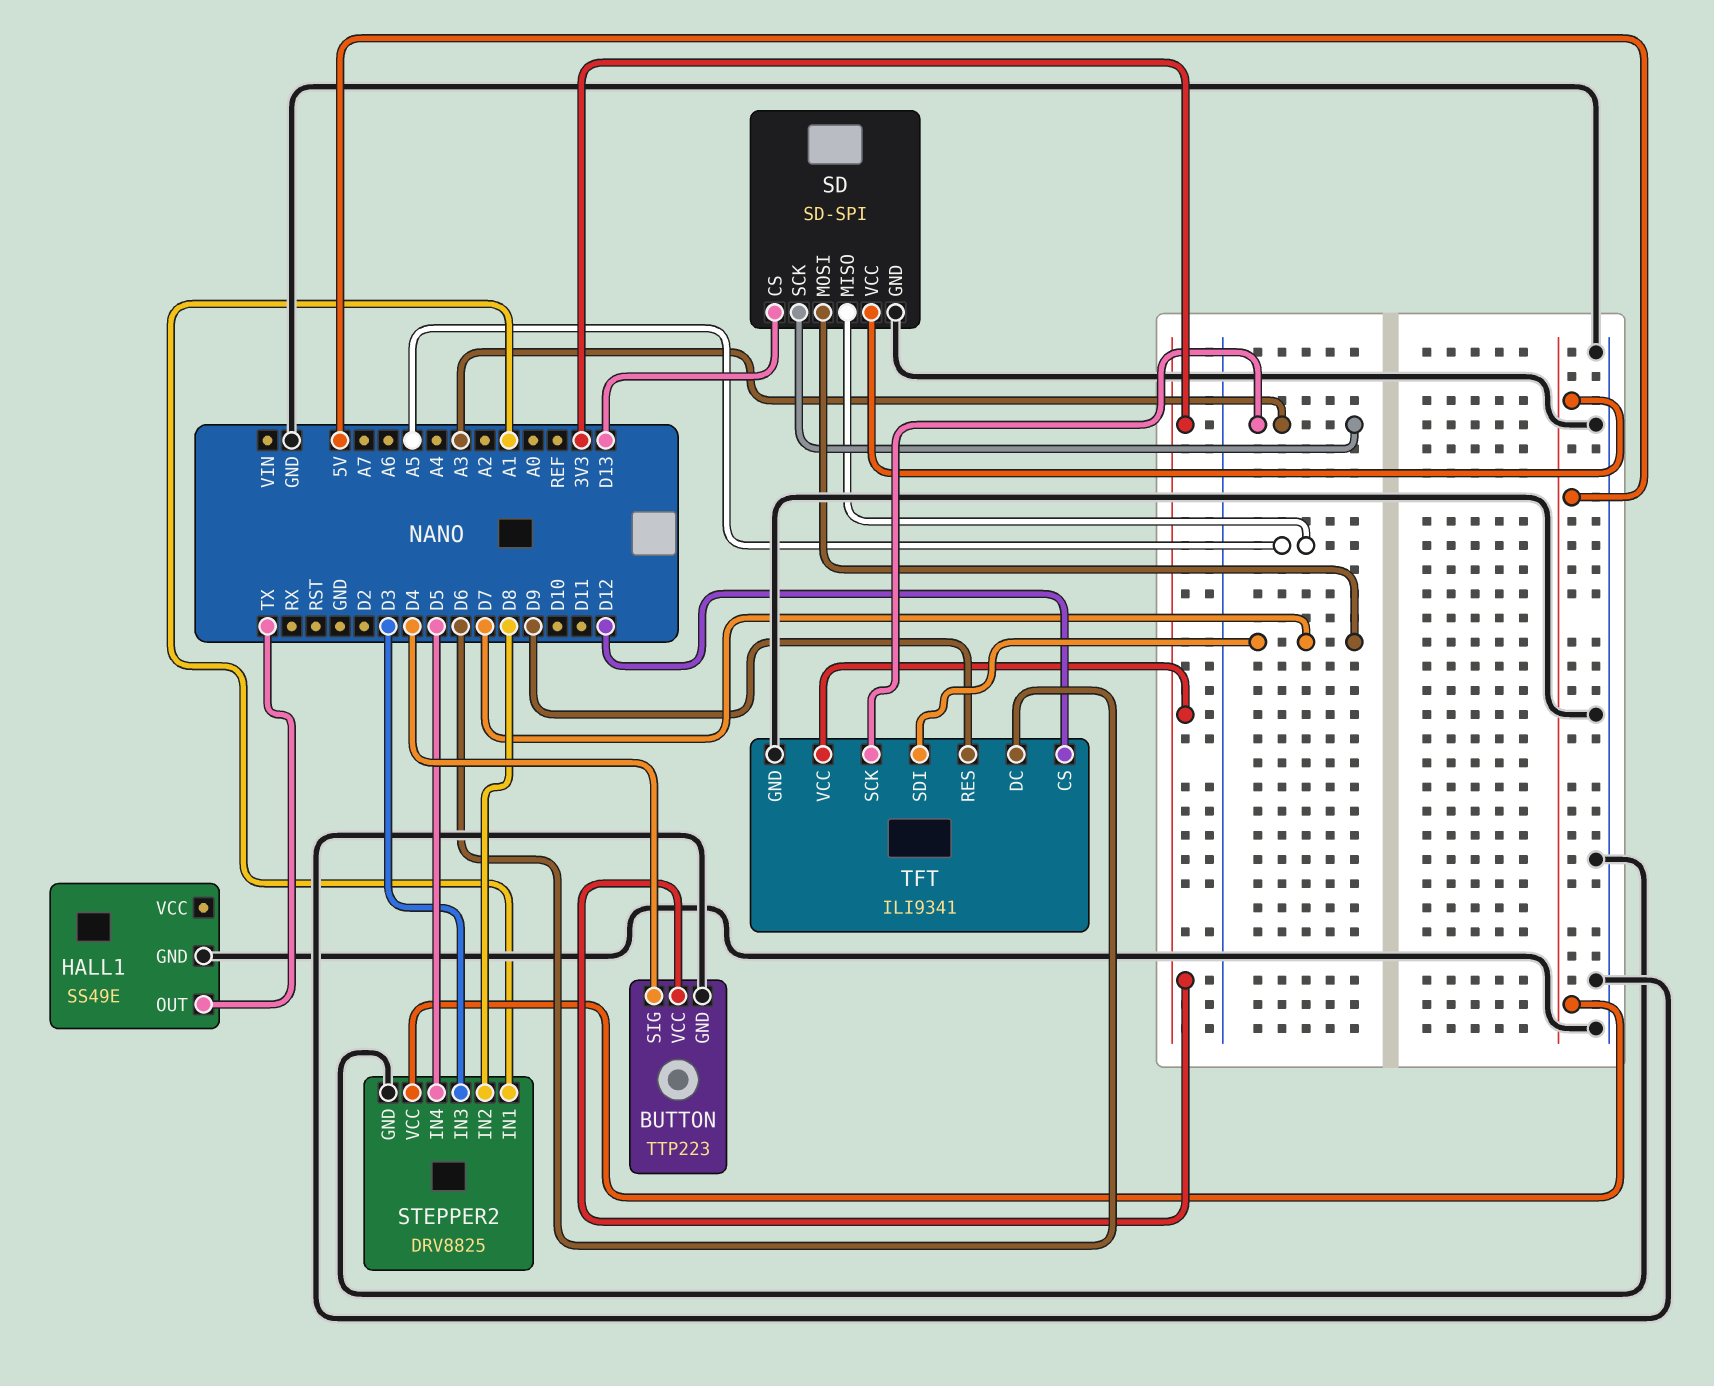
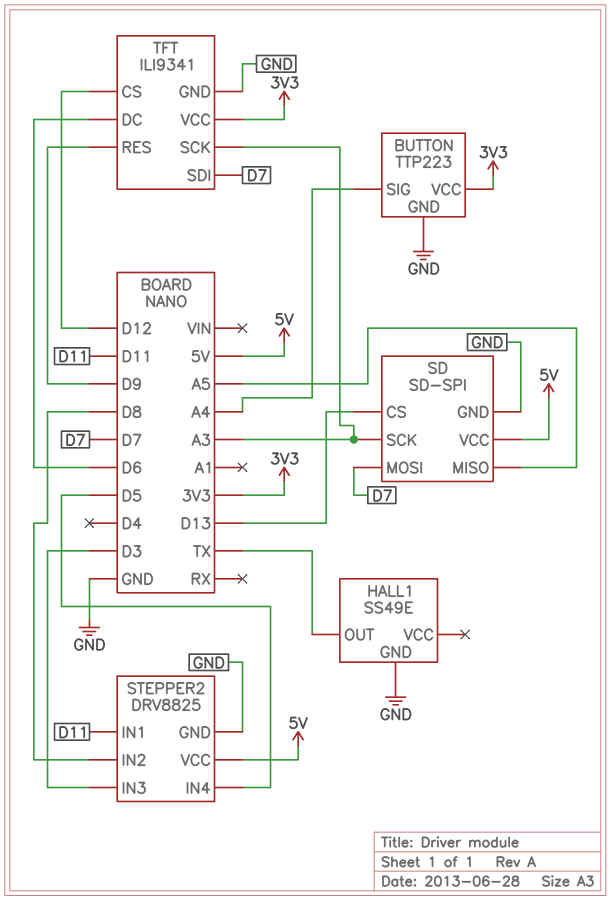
BUTTON pin SIG: D4 -> A4
STEPPER2 pin IN1: A1 -> D11

